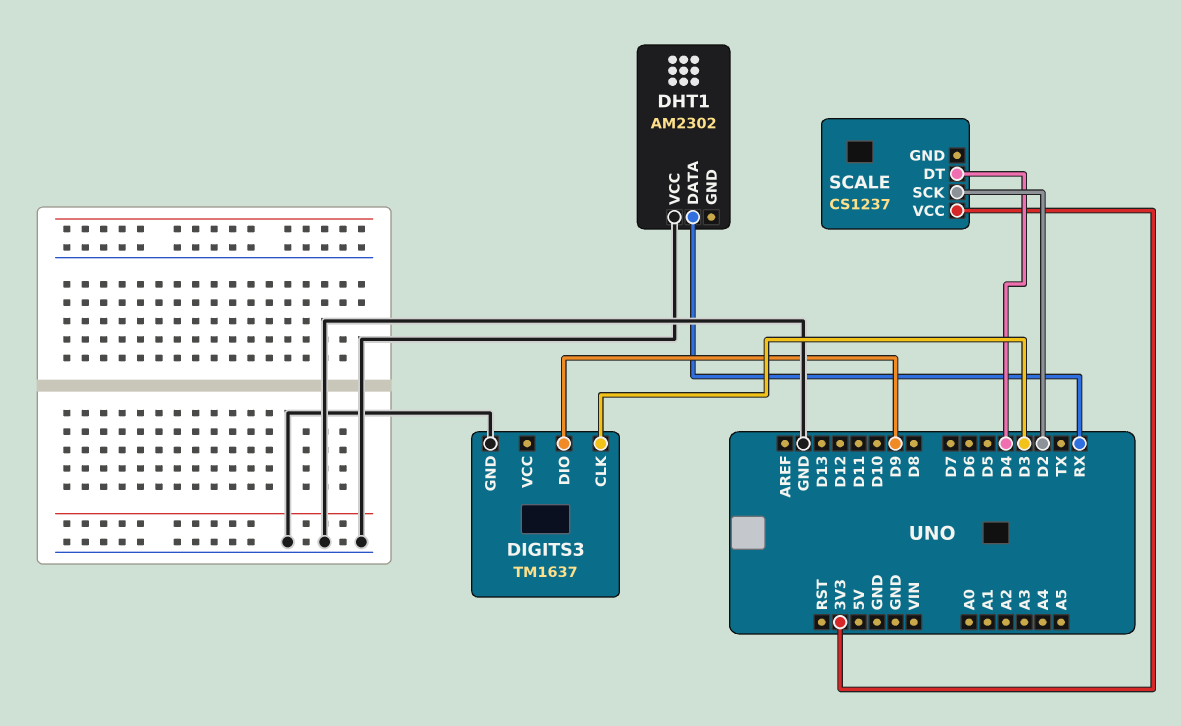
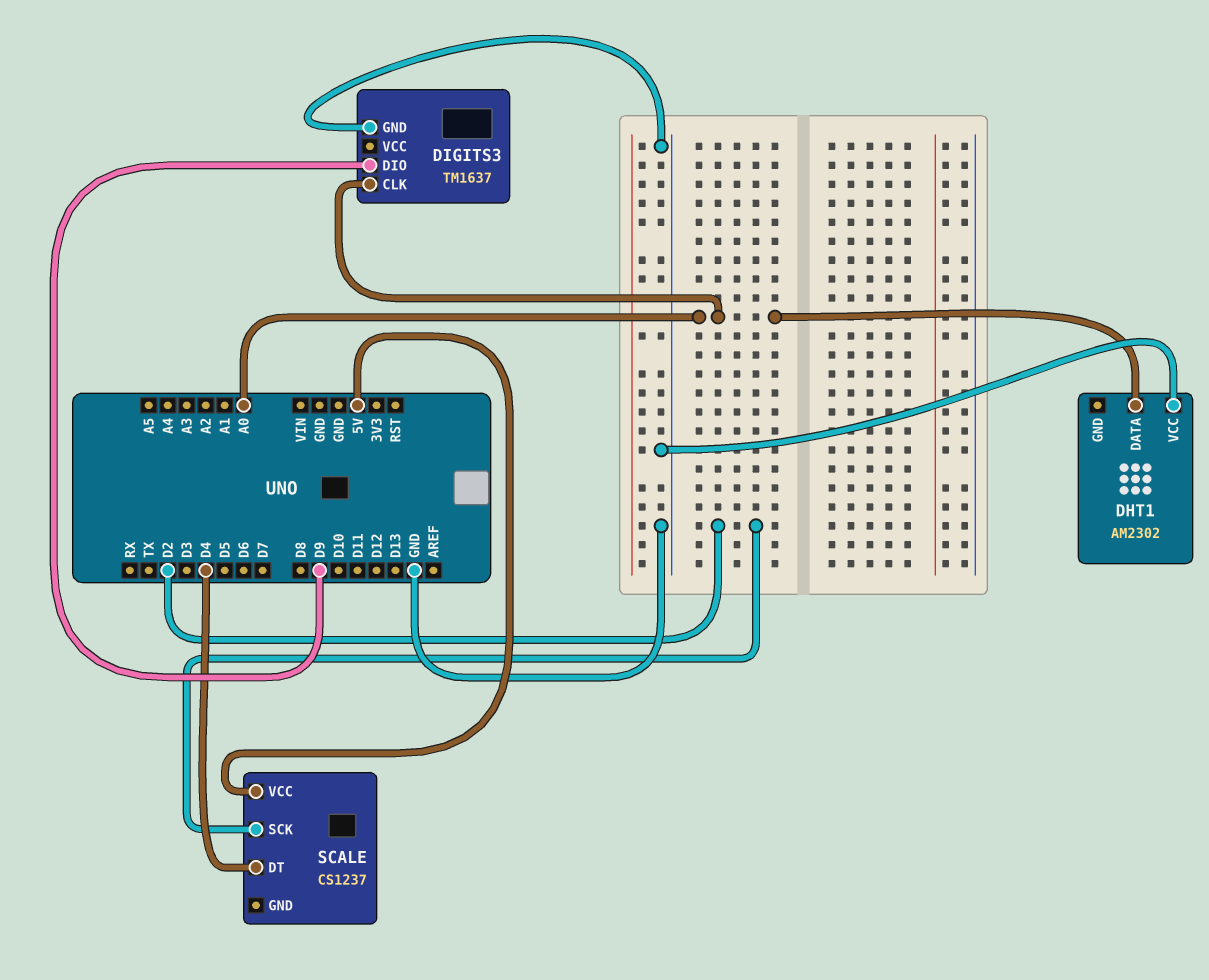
DHT1 pin DATA: RX -> A0
DIGITS3 pin CLK: D3 -> A0
SCALE pin VCC: 3V3 -> 5V

